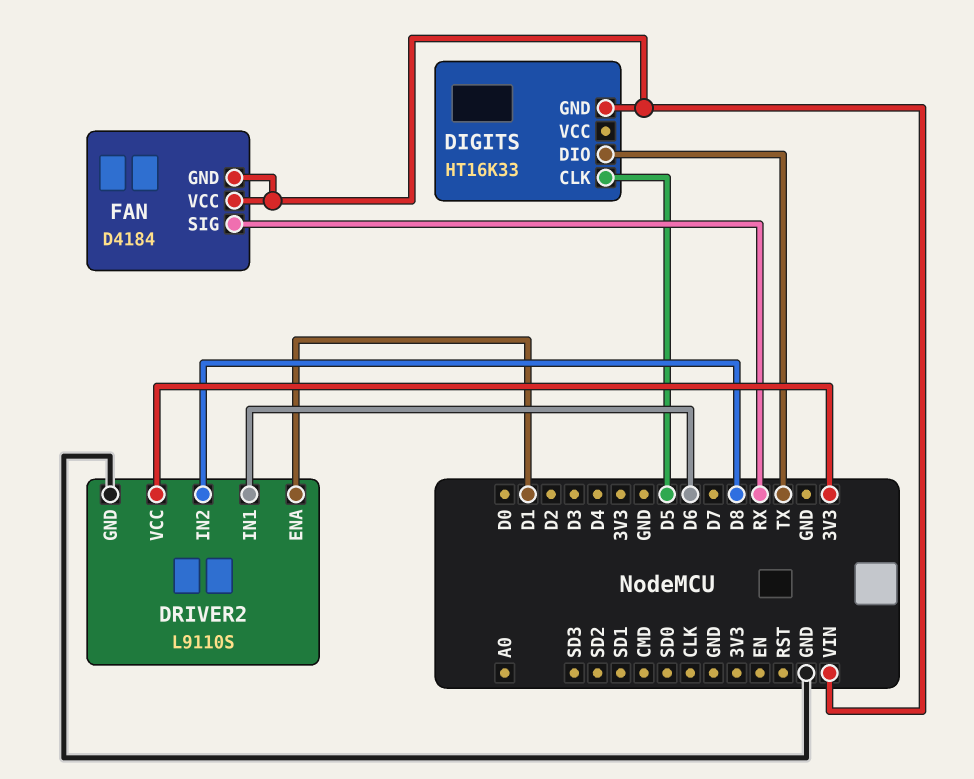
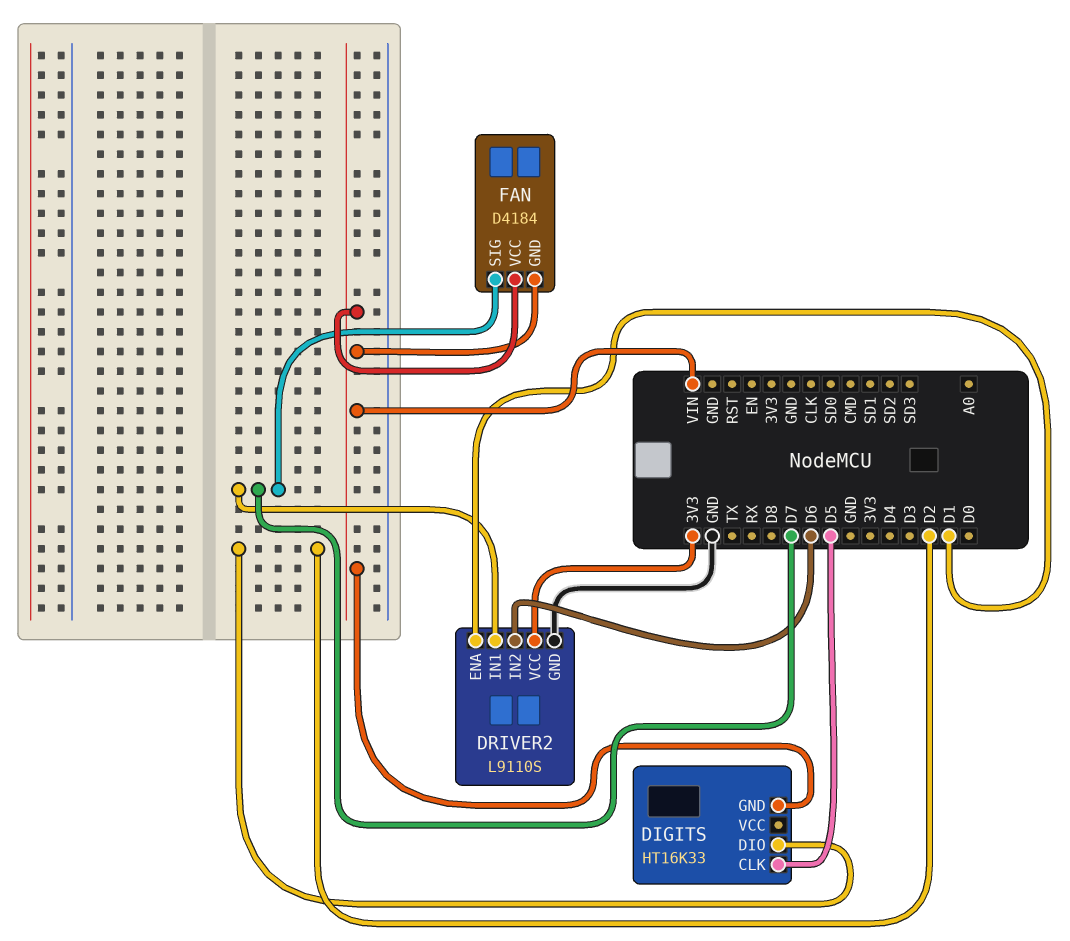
DIGITS pin DIO: TX -> D2
DRIVER2 pin IN1: D6 -> D7
DRIVER2 pin IN2: D8 -> D6
FAN pin SIG: RX -> D7

